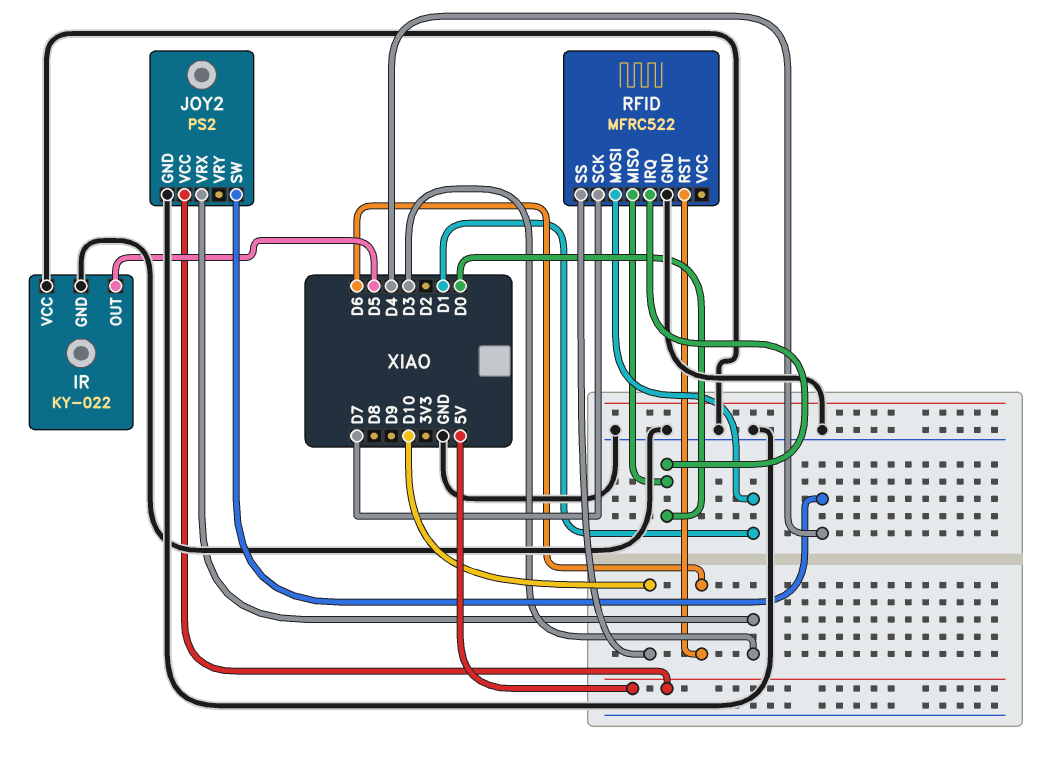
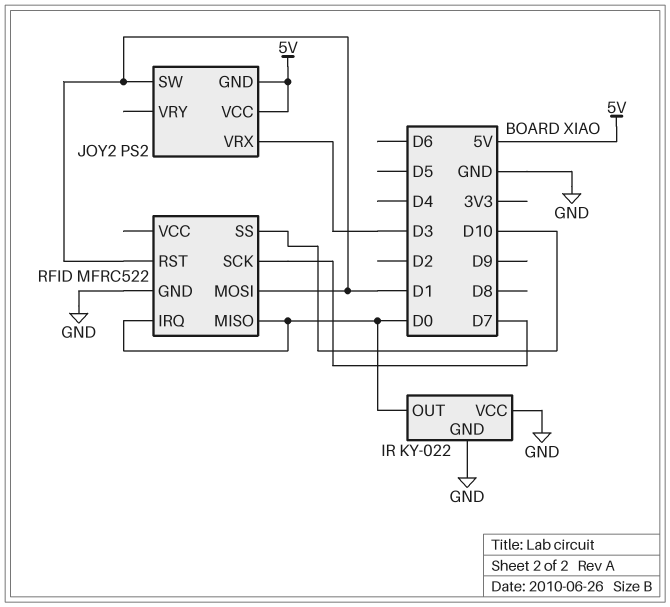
IR pin OUT: D5 -> D0
JOY2 pin GND: GND -> 5V
JOY2 pin SW: D4 -> D1
RFID pin RST: D6 -> D1

